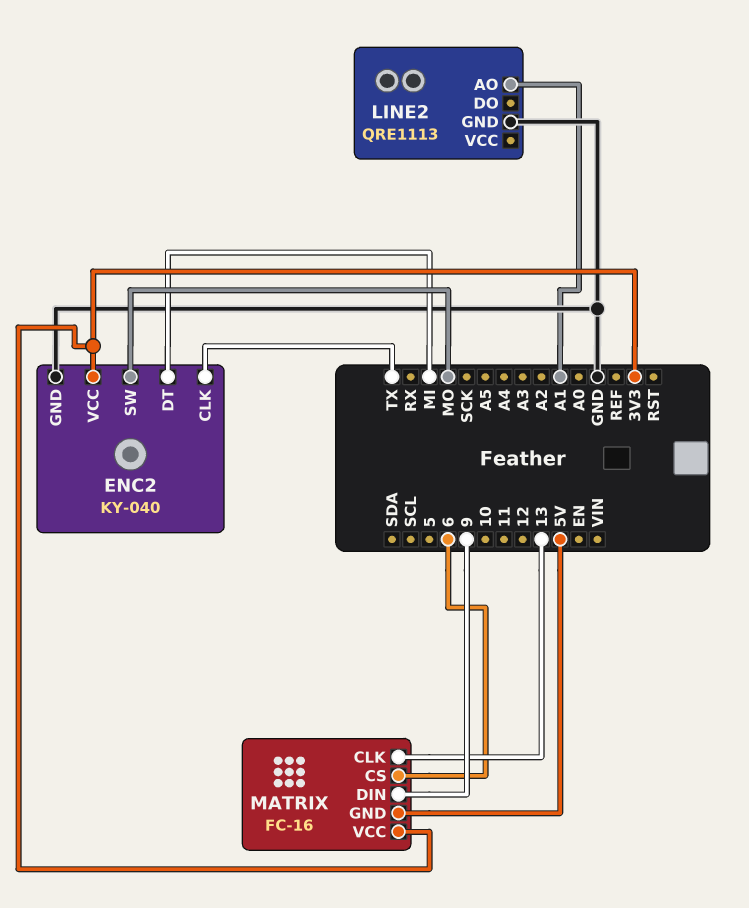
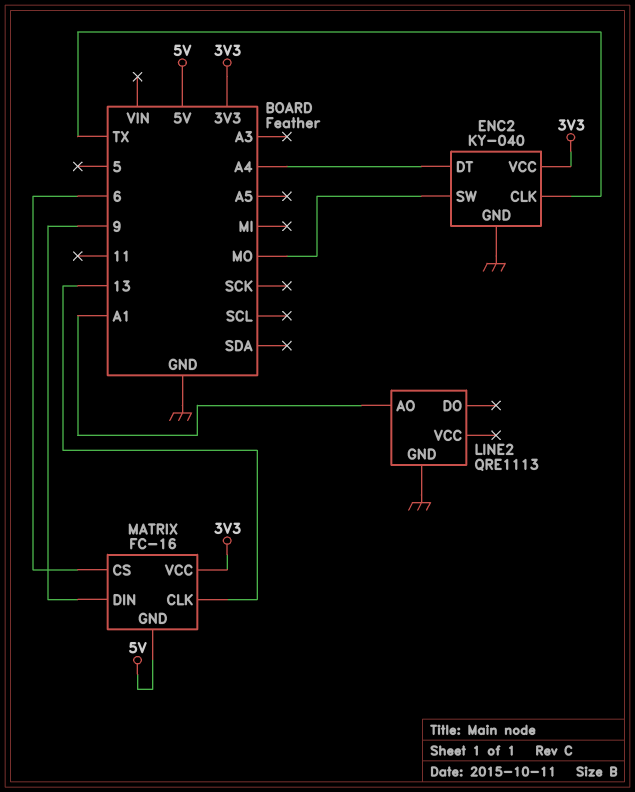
ENC2 pin DT: MI -> A4

